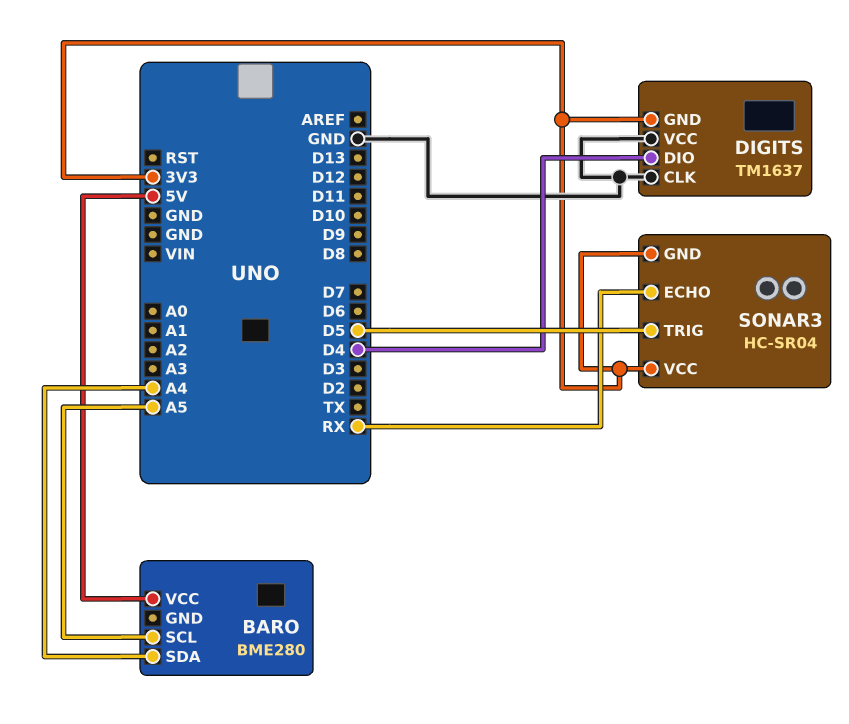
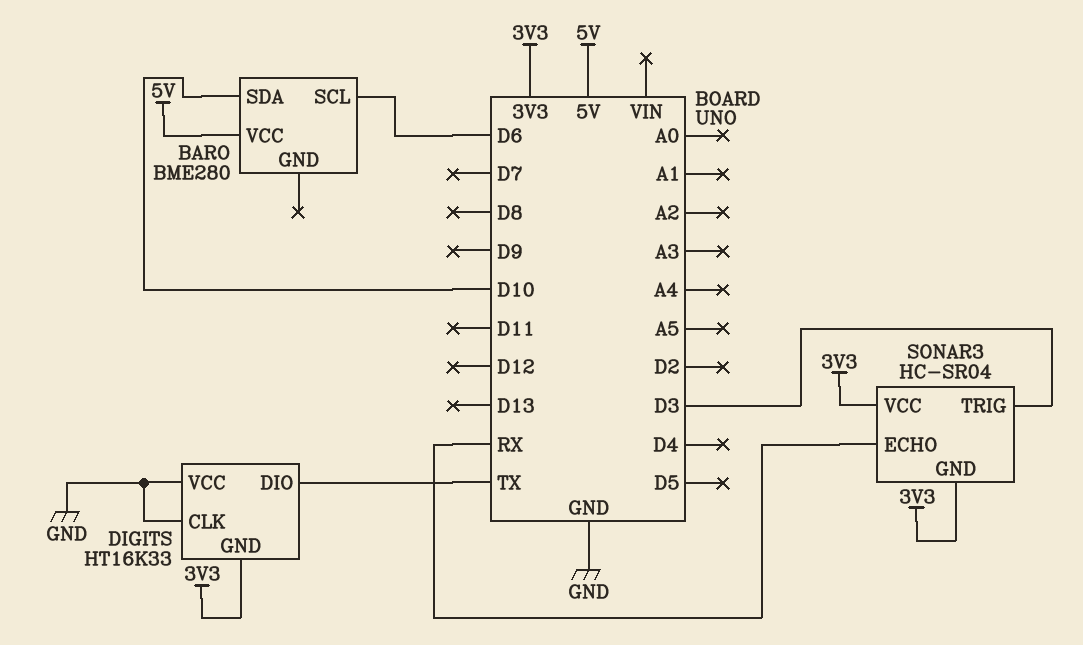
BARO pin SCL: A5 -> D6
BARO pin SDA: A4 -> D10
DIGITS: TM1637 -> HT16K33
DIGITS pin DIO: D4 -> TX
SONAR3 pin TRIG: D5 -> D3

